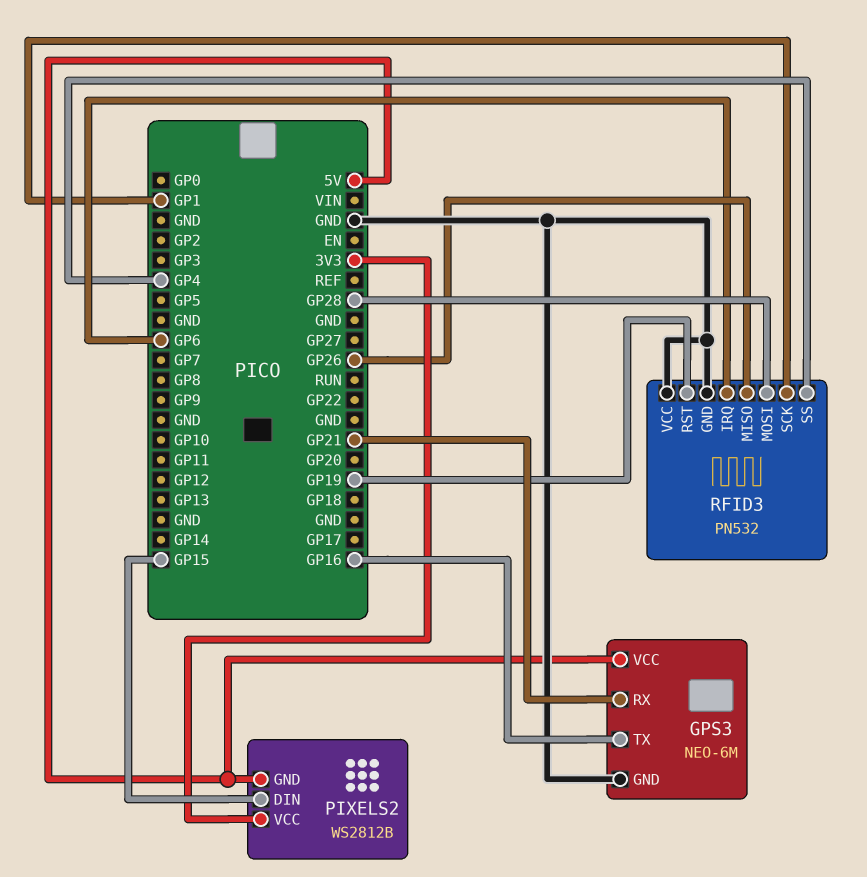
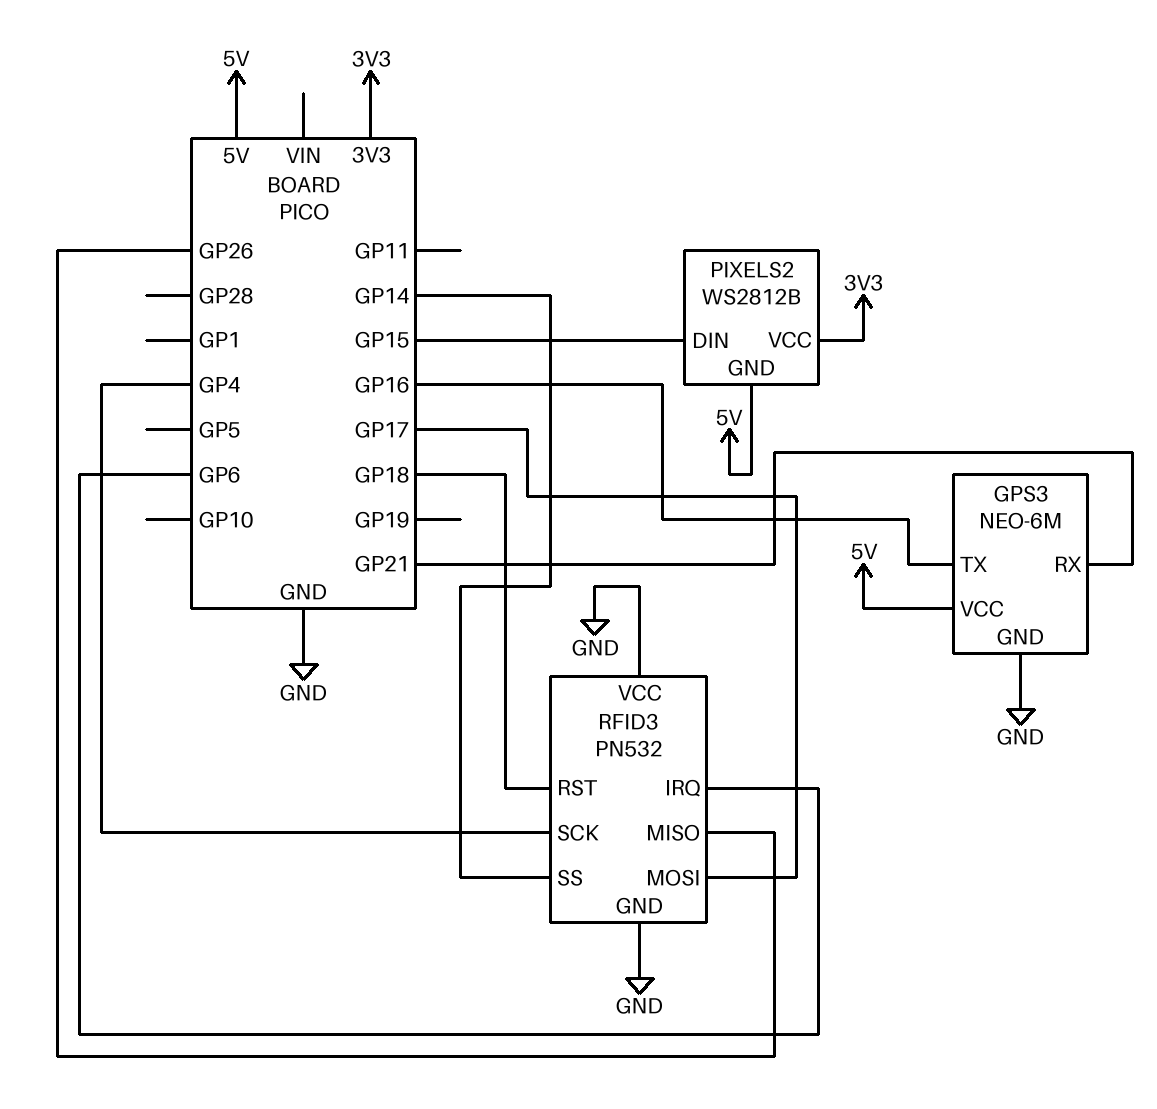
RFID3 pin MOSI: GP28 -> GP17
RFID3 pin RST: GP19 -> GP18
RFID3 pin SCK: GP1 -> GP4
RFID3 pin SS: GP4 -> GP14

